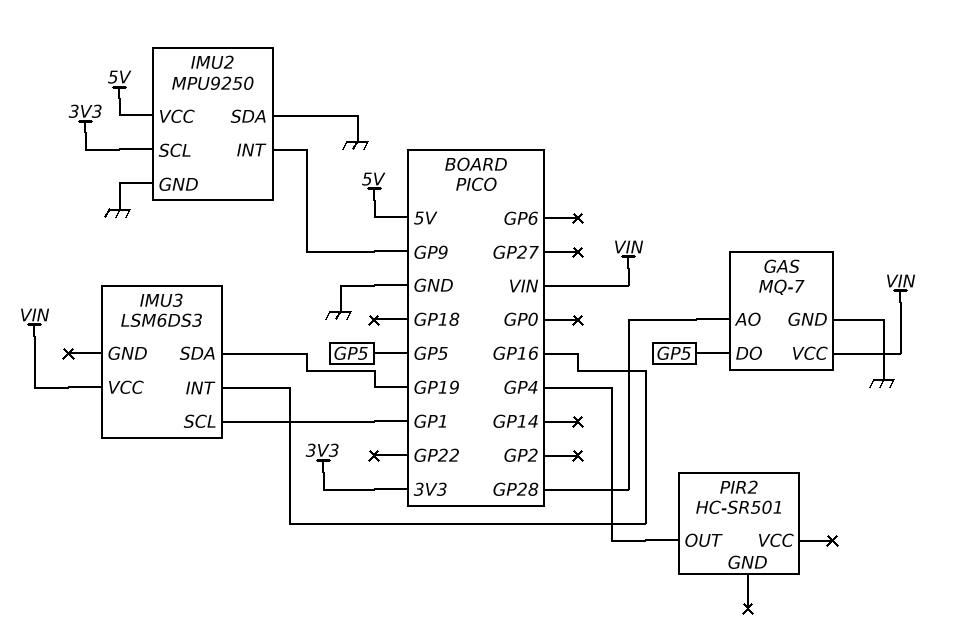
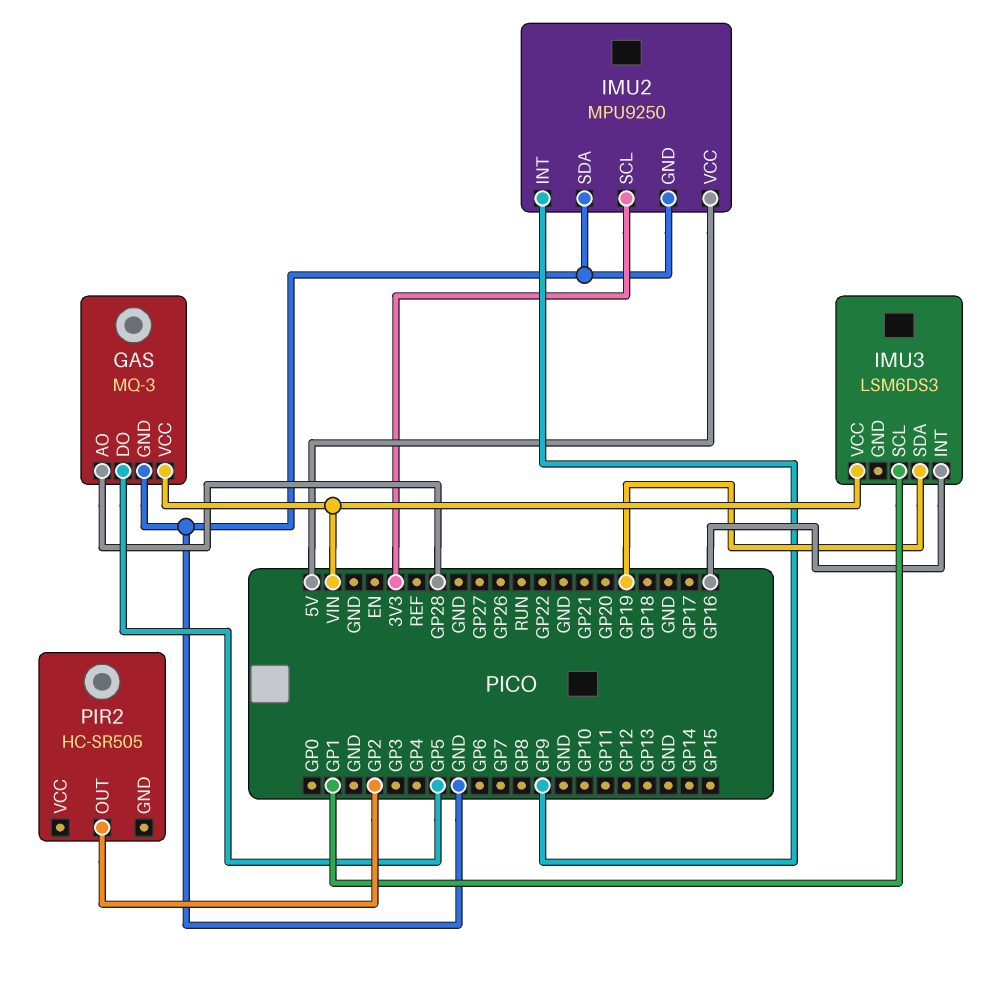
GAS: MQ-7 -> MQ-3
PIR2: HC-SR501 -> HC-SR505
PIR2 pin OUT: GP4 -> GP2

